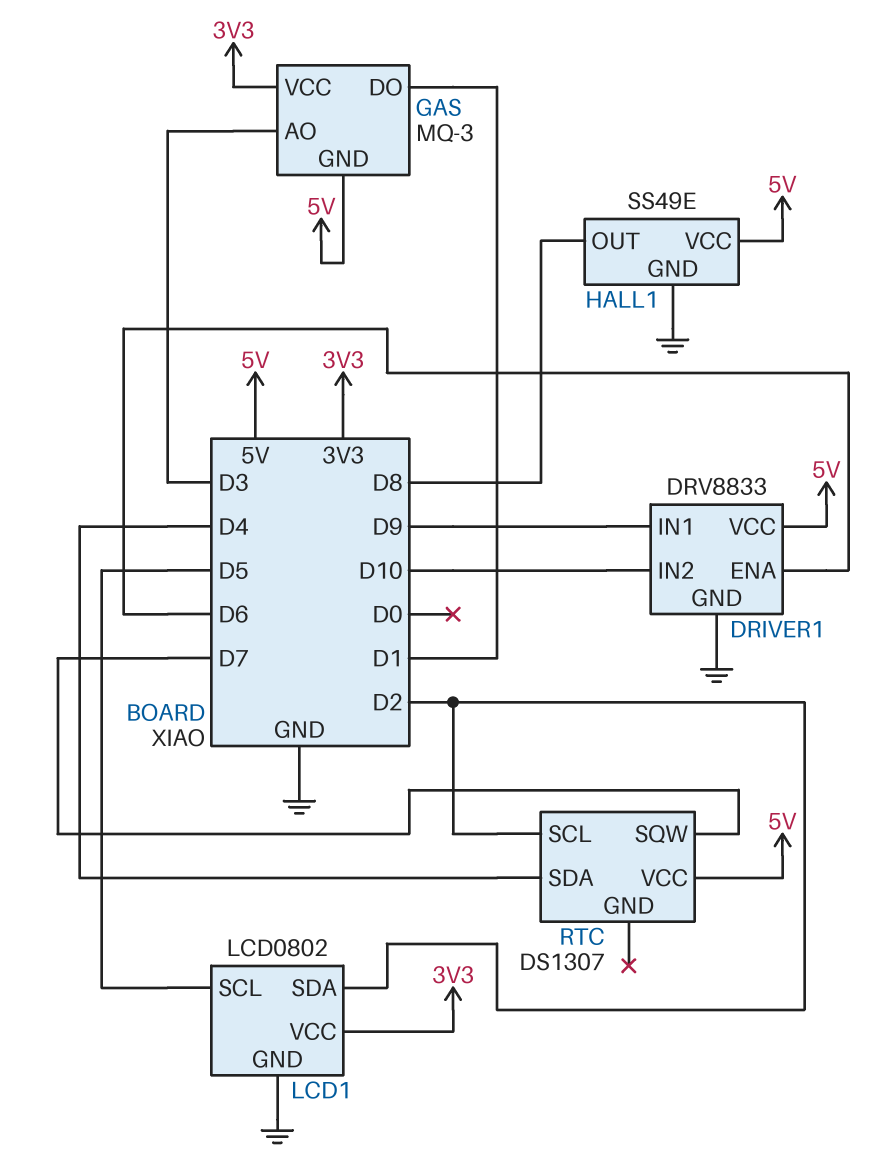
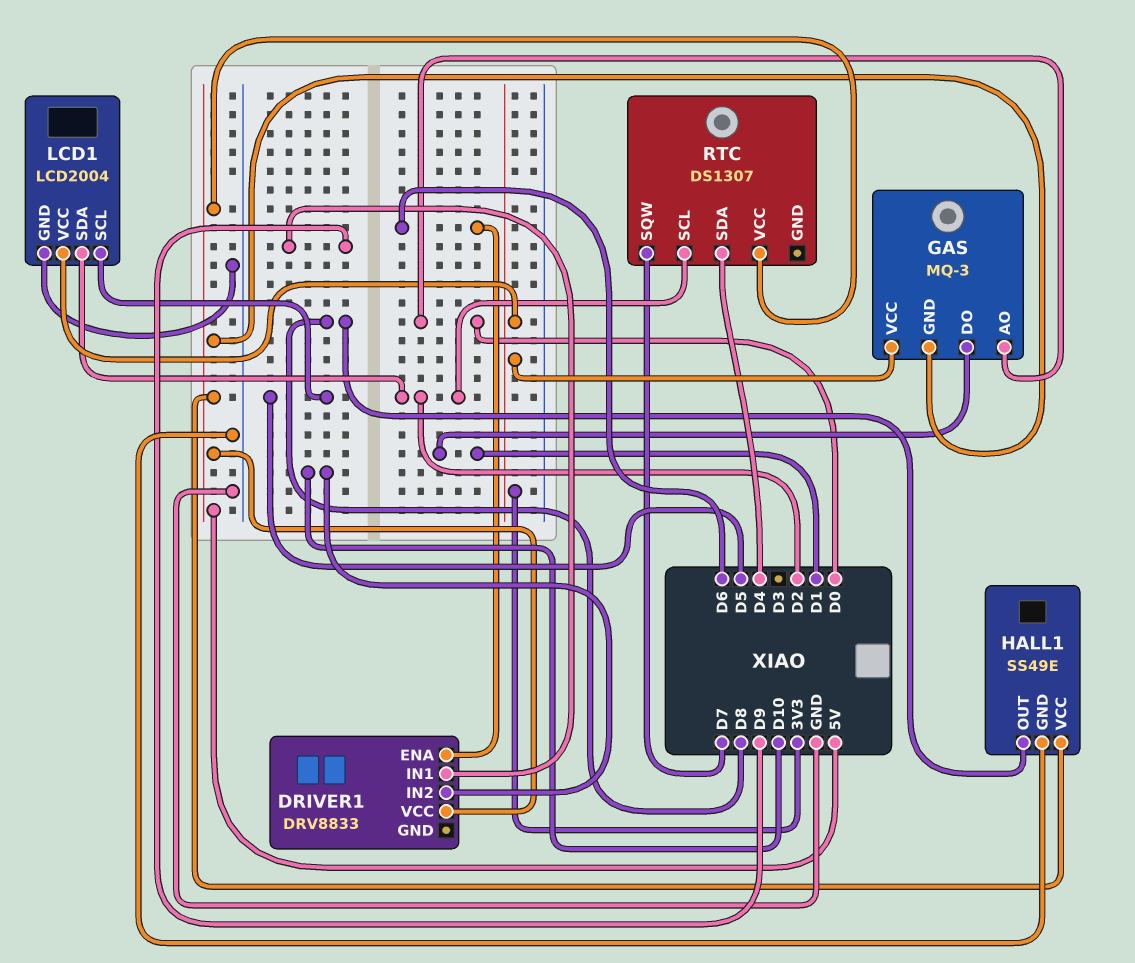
DRIVER1 pin GND: GND -> none
GAS pin AO: D3 -> D0
LCD1: LCD0802 -> LCD2004

